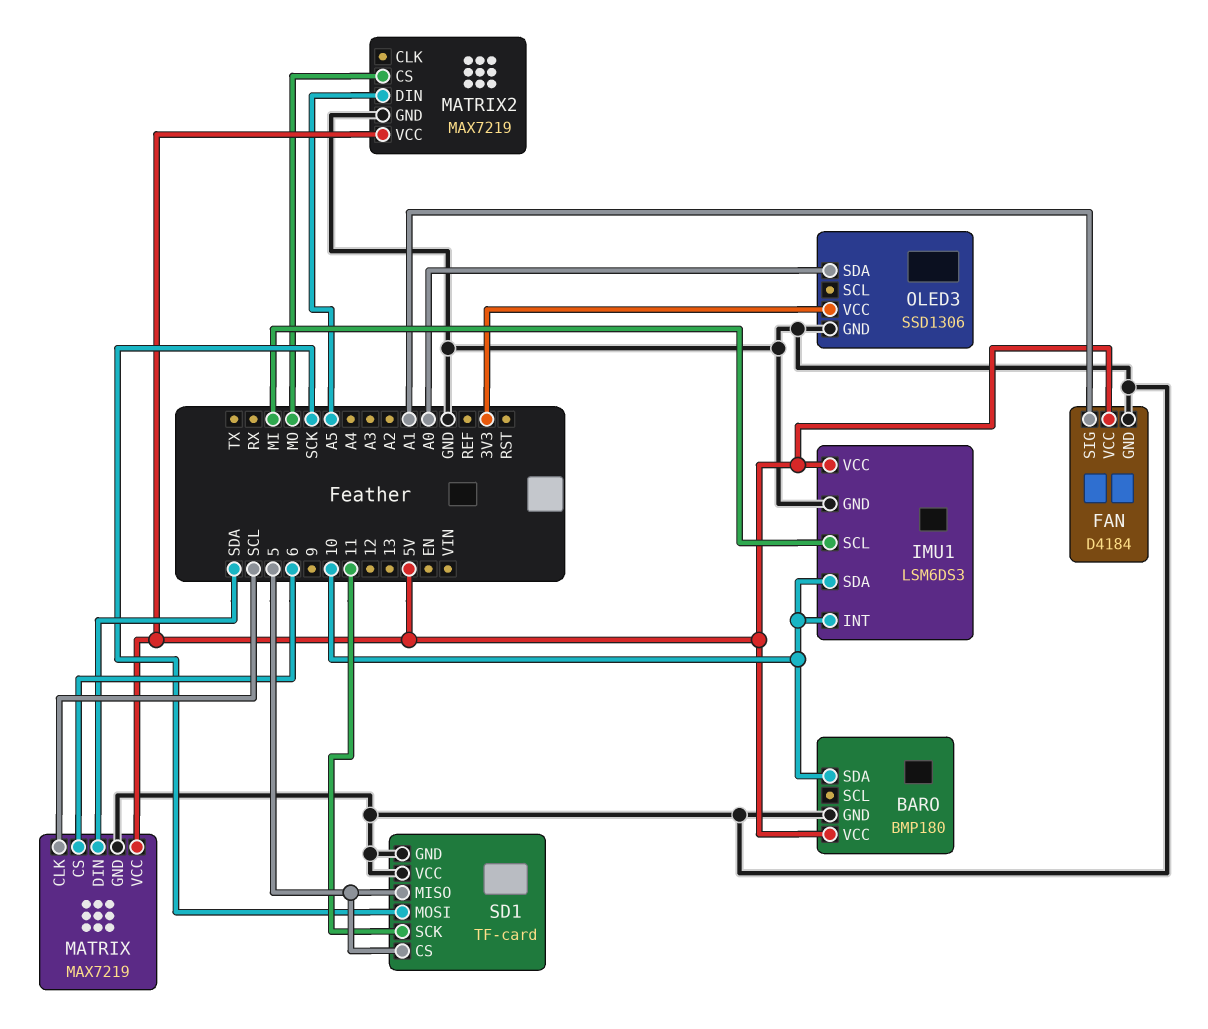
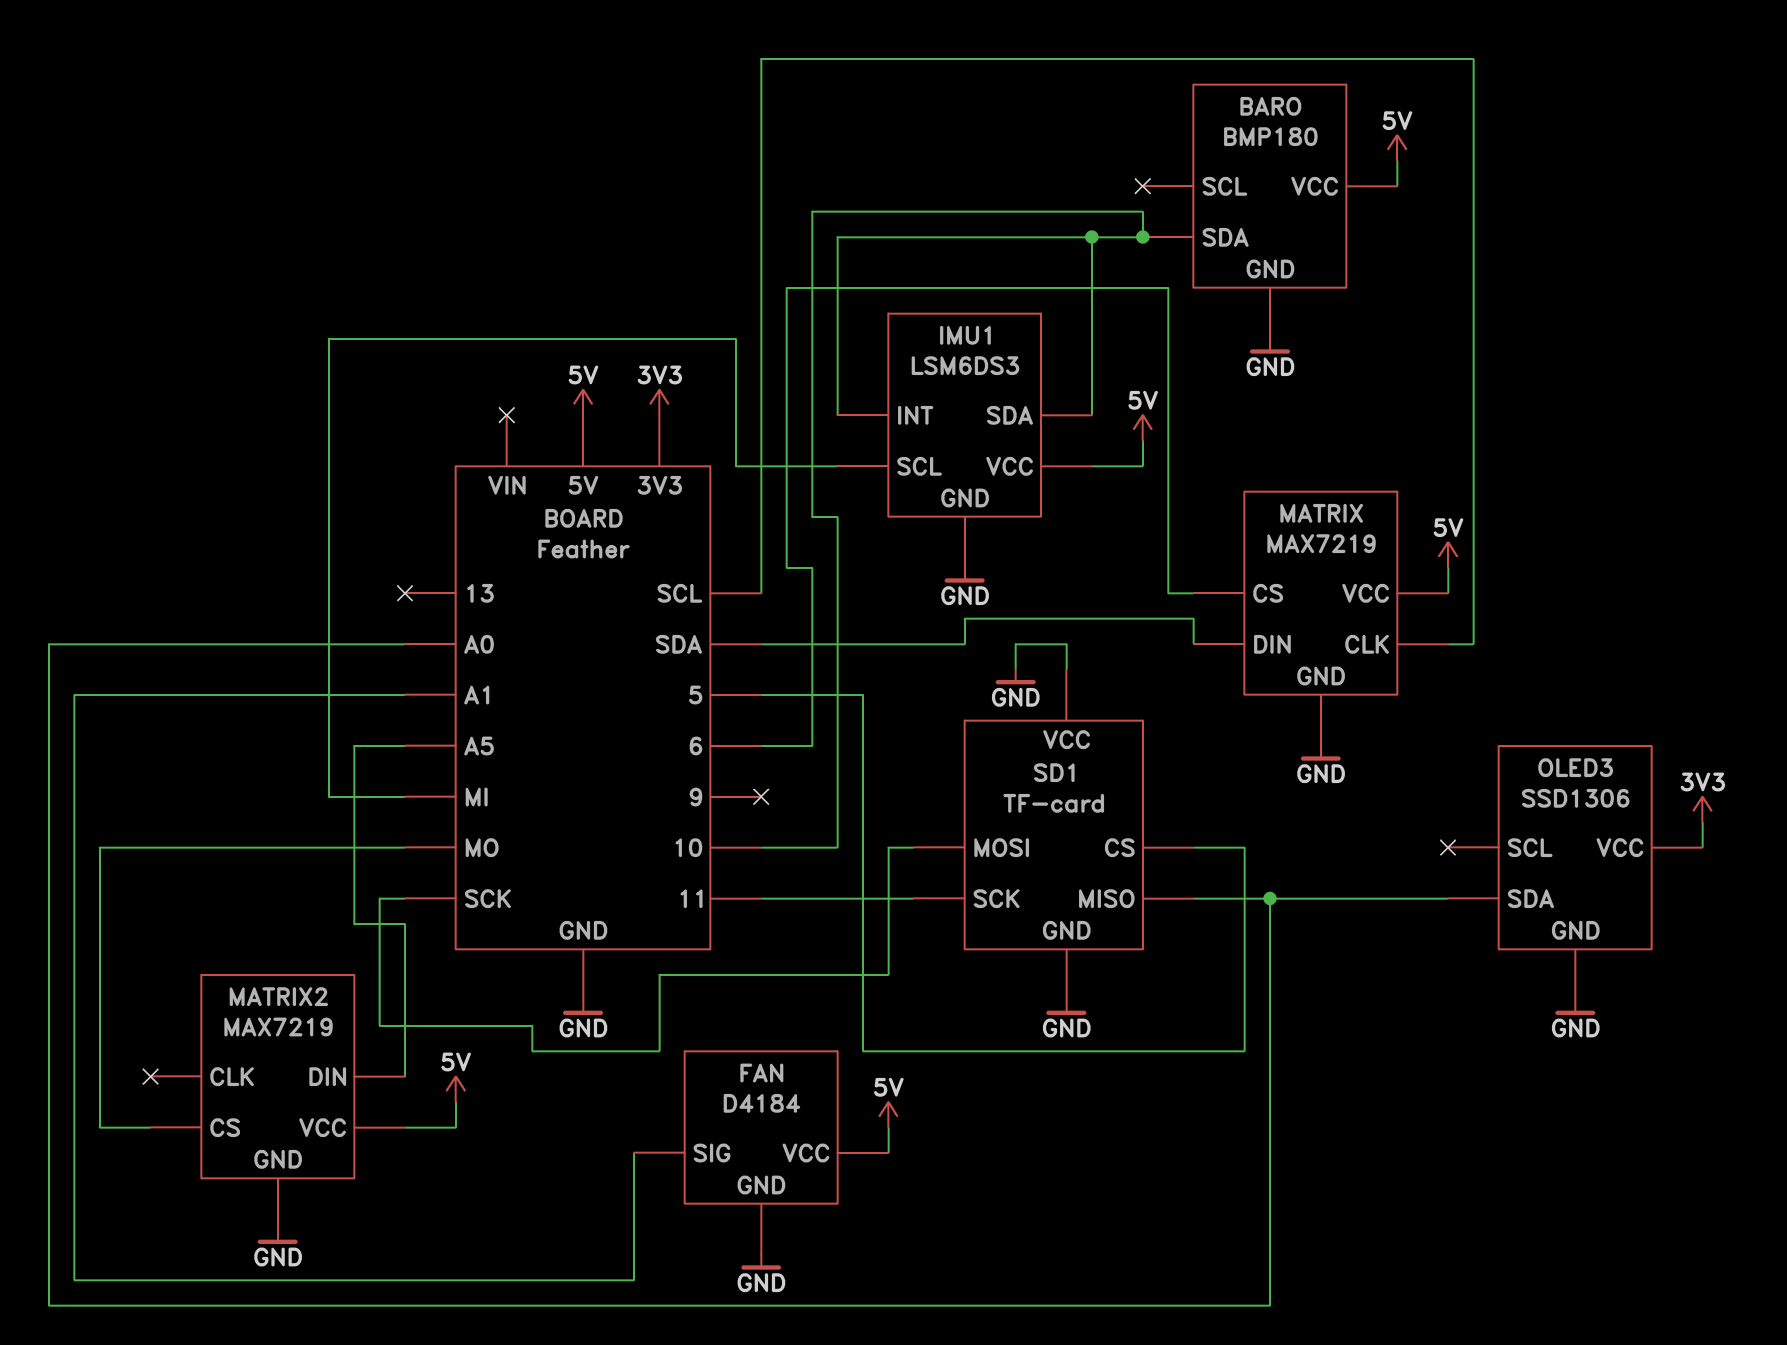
SD1 pin MISO: 5 -> A0

